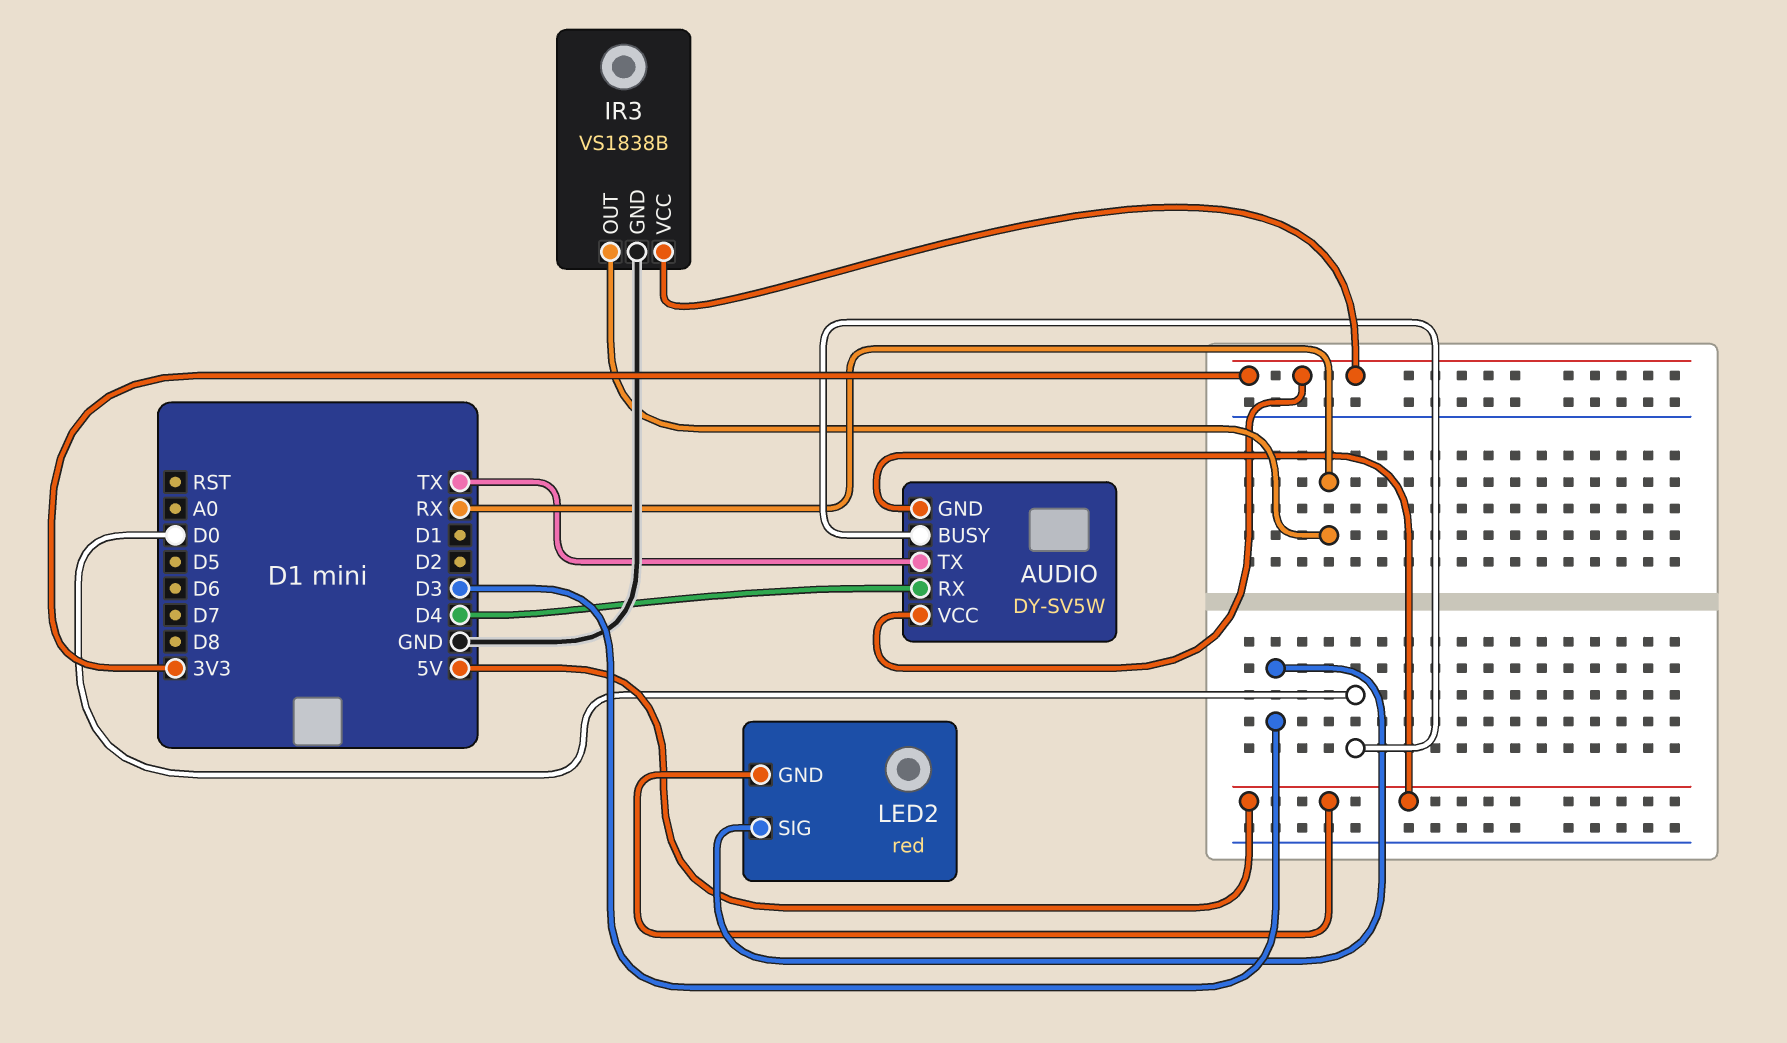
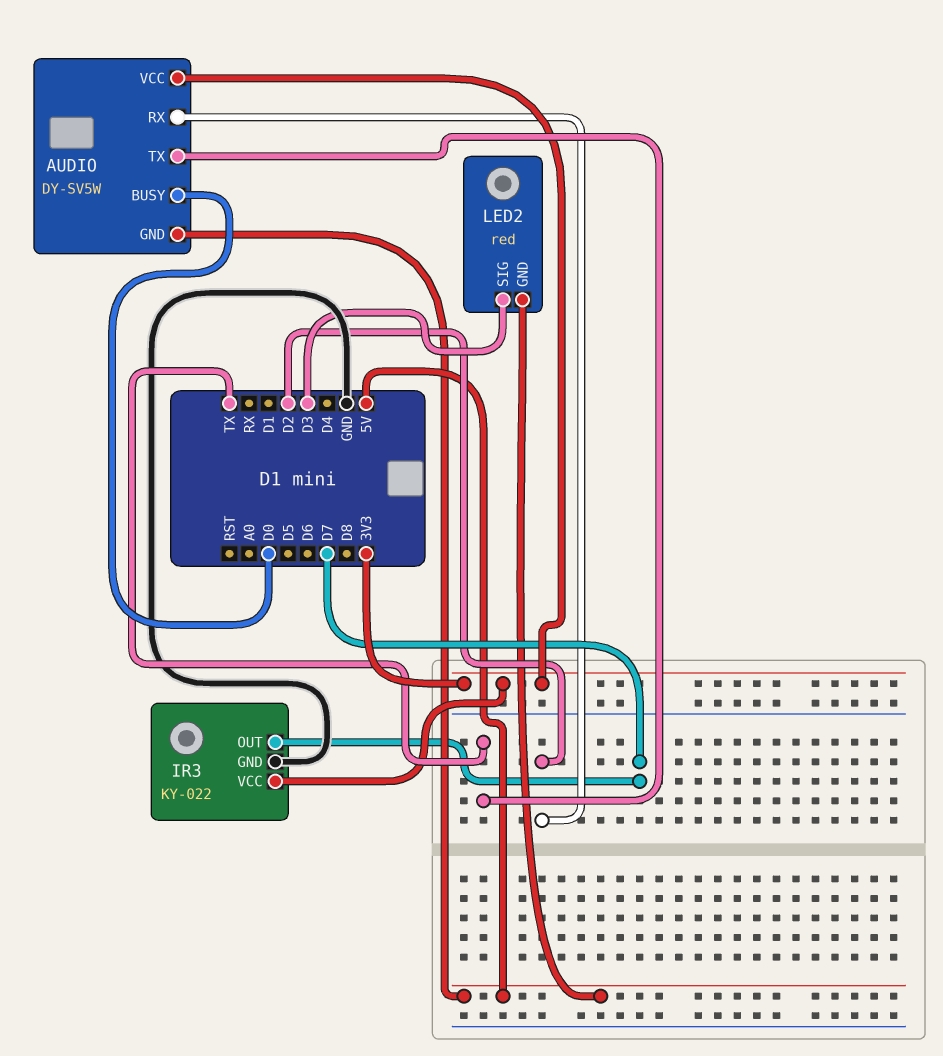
AUDIO pin RX: D4 -> D2
IR3: VS1838B -> KY-022
IR3 pin OUT: RX -> D7

